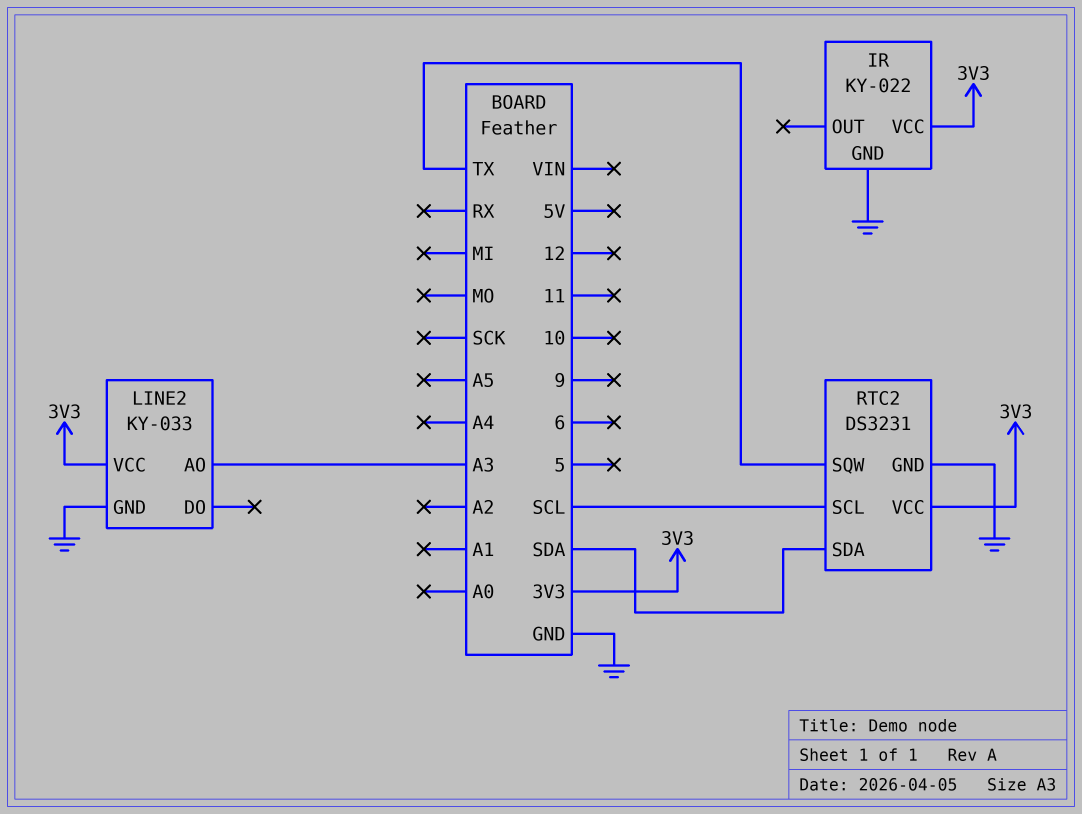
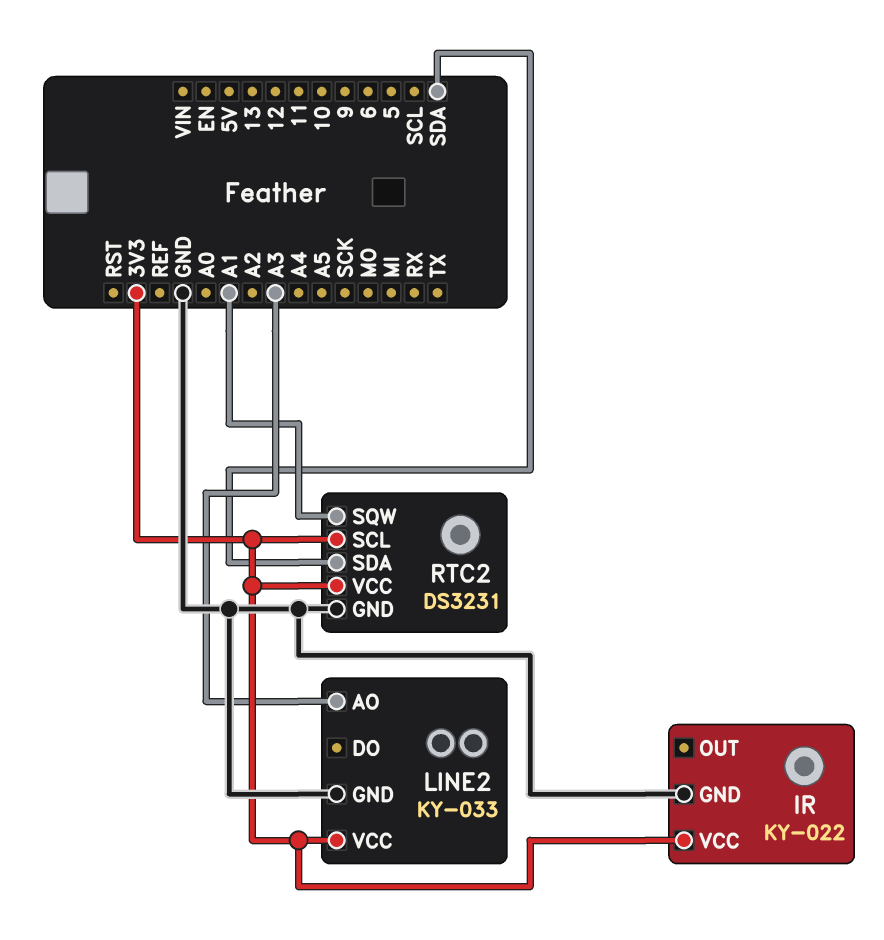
RTC2 pin SCL: SCL -> 3V3
RTC2 pin SQW: TX -> A1

